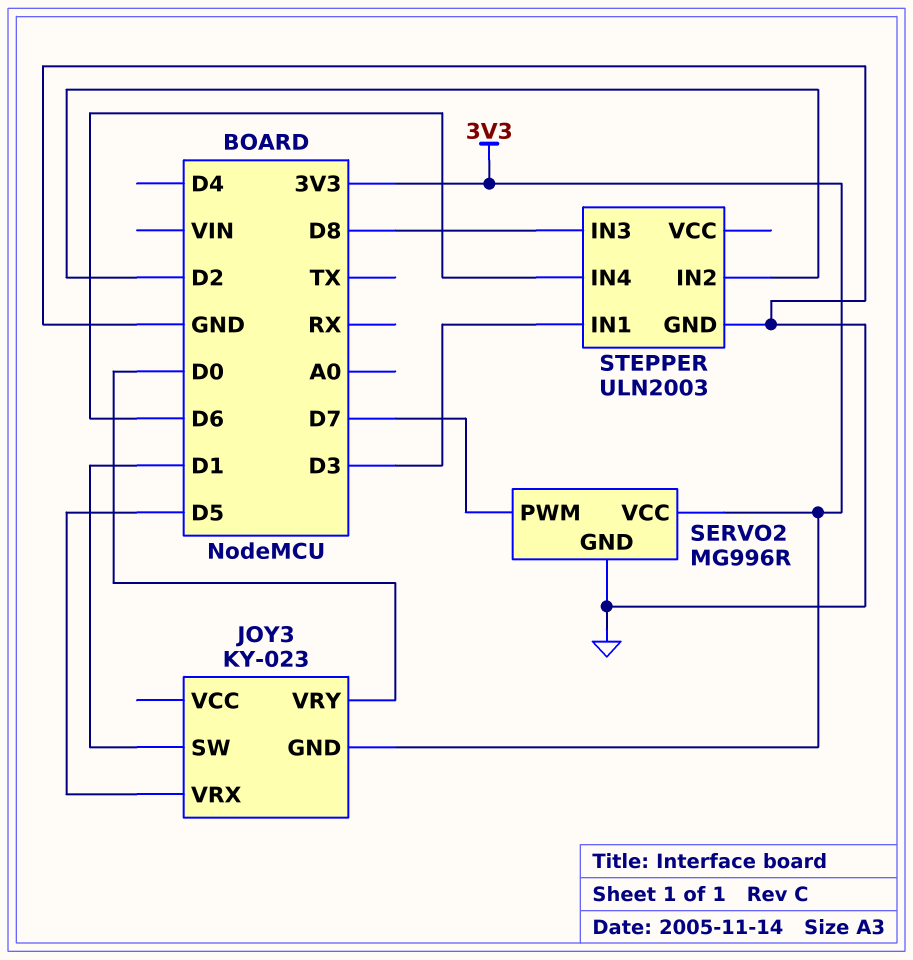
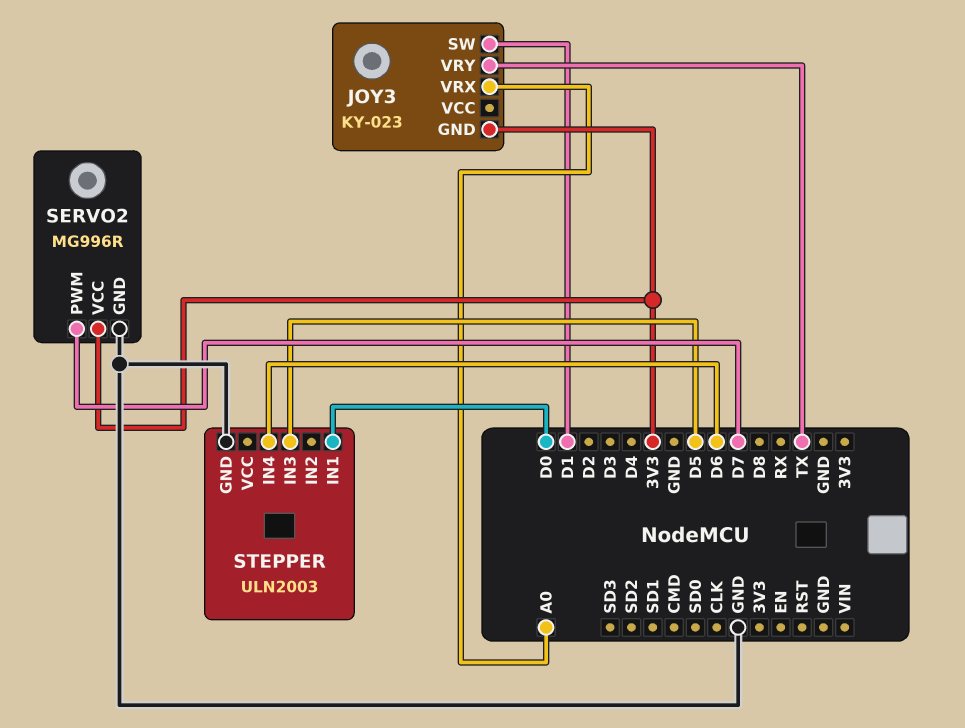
JOY3 pin VRX: D5 -> A0
JOY3 pin VRY: D0 -> TX
STEPPER pin IN1: D3 -> D0
STEPPER pin IN2: D2 -> none
STEPPER pin IN3: D8 -> D5

